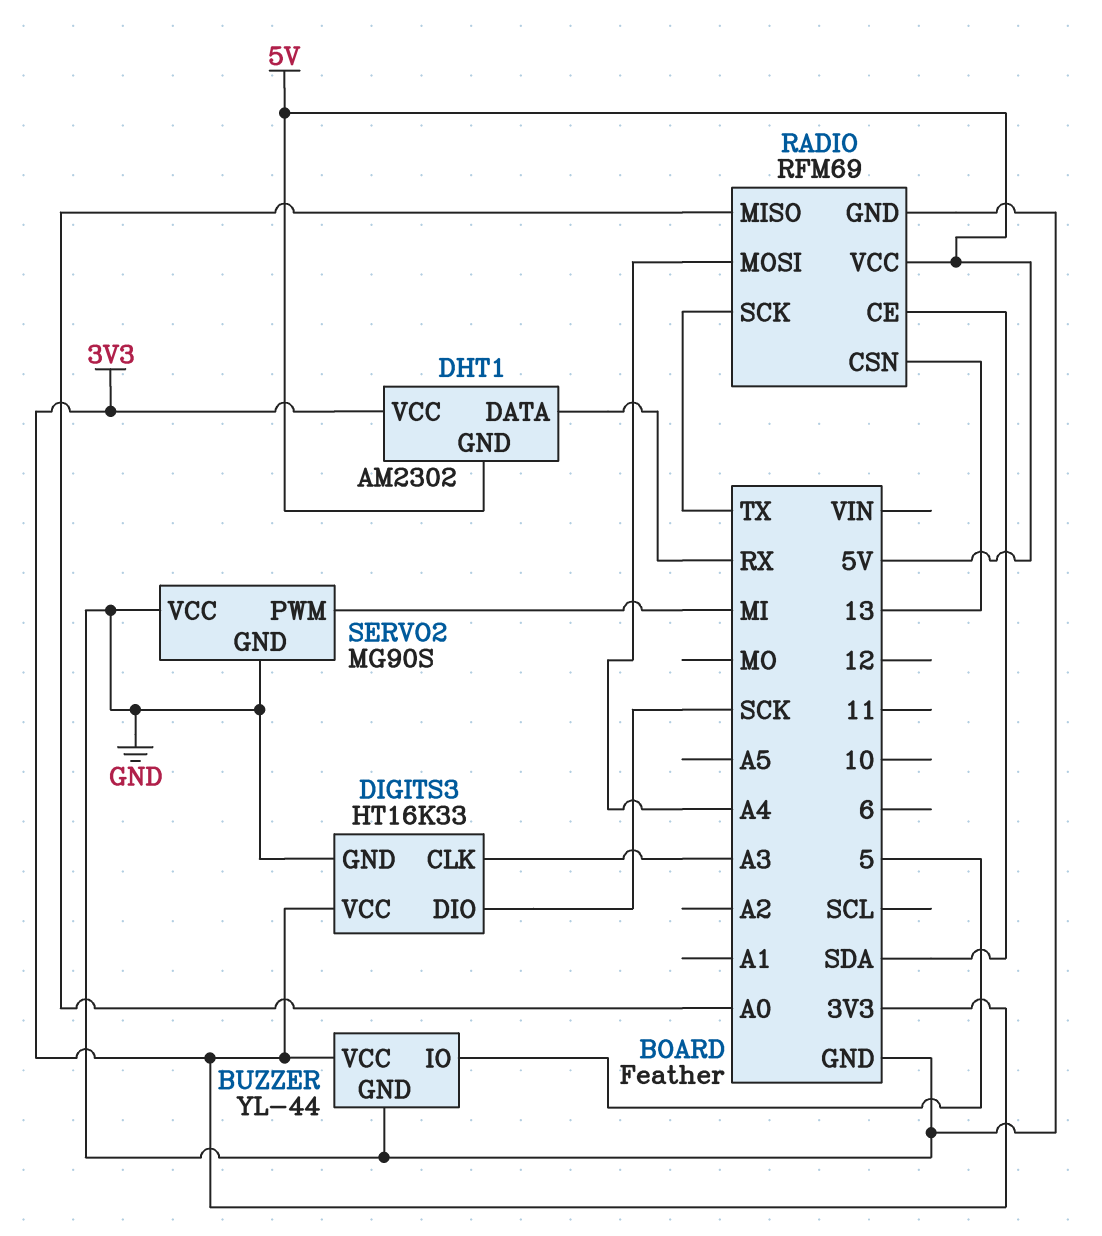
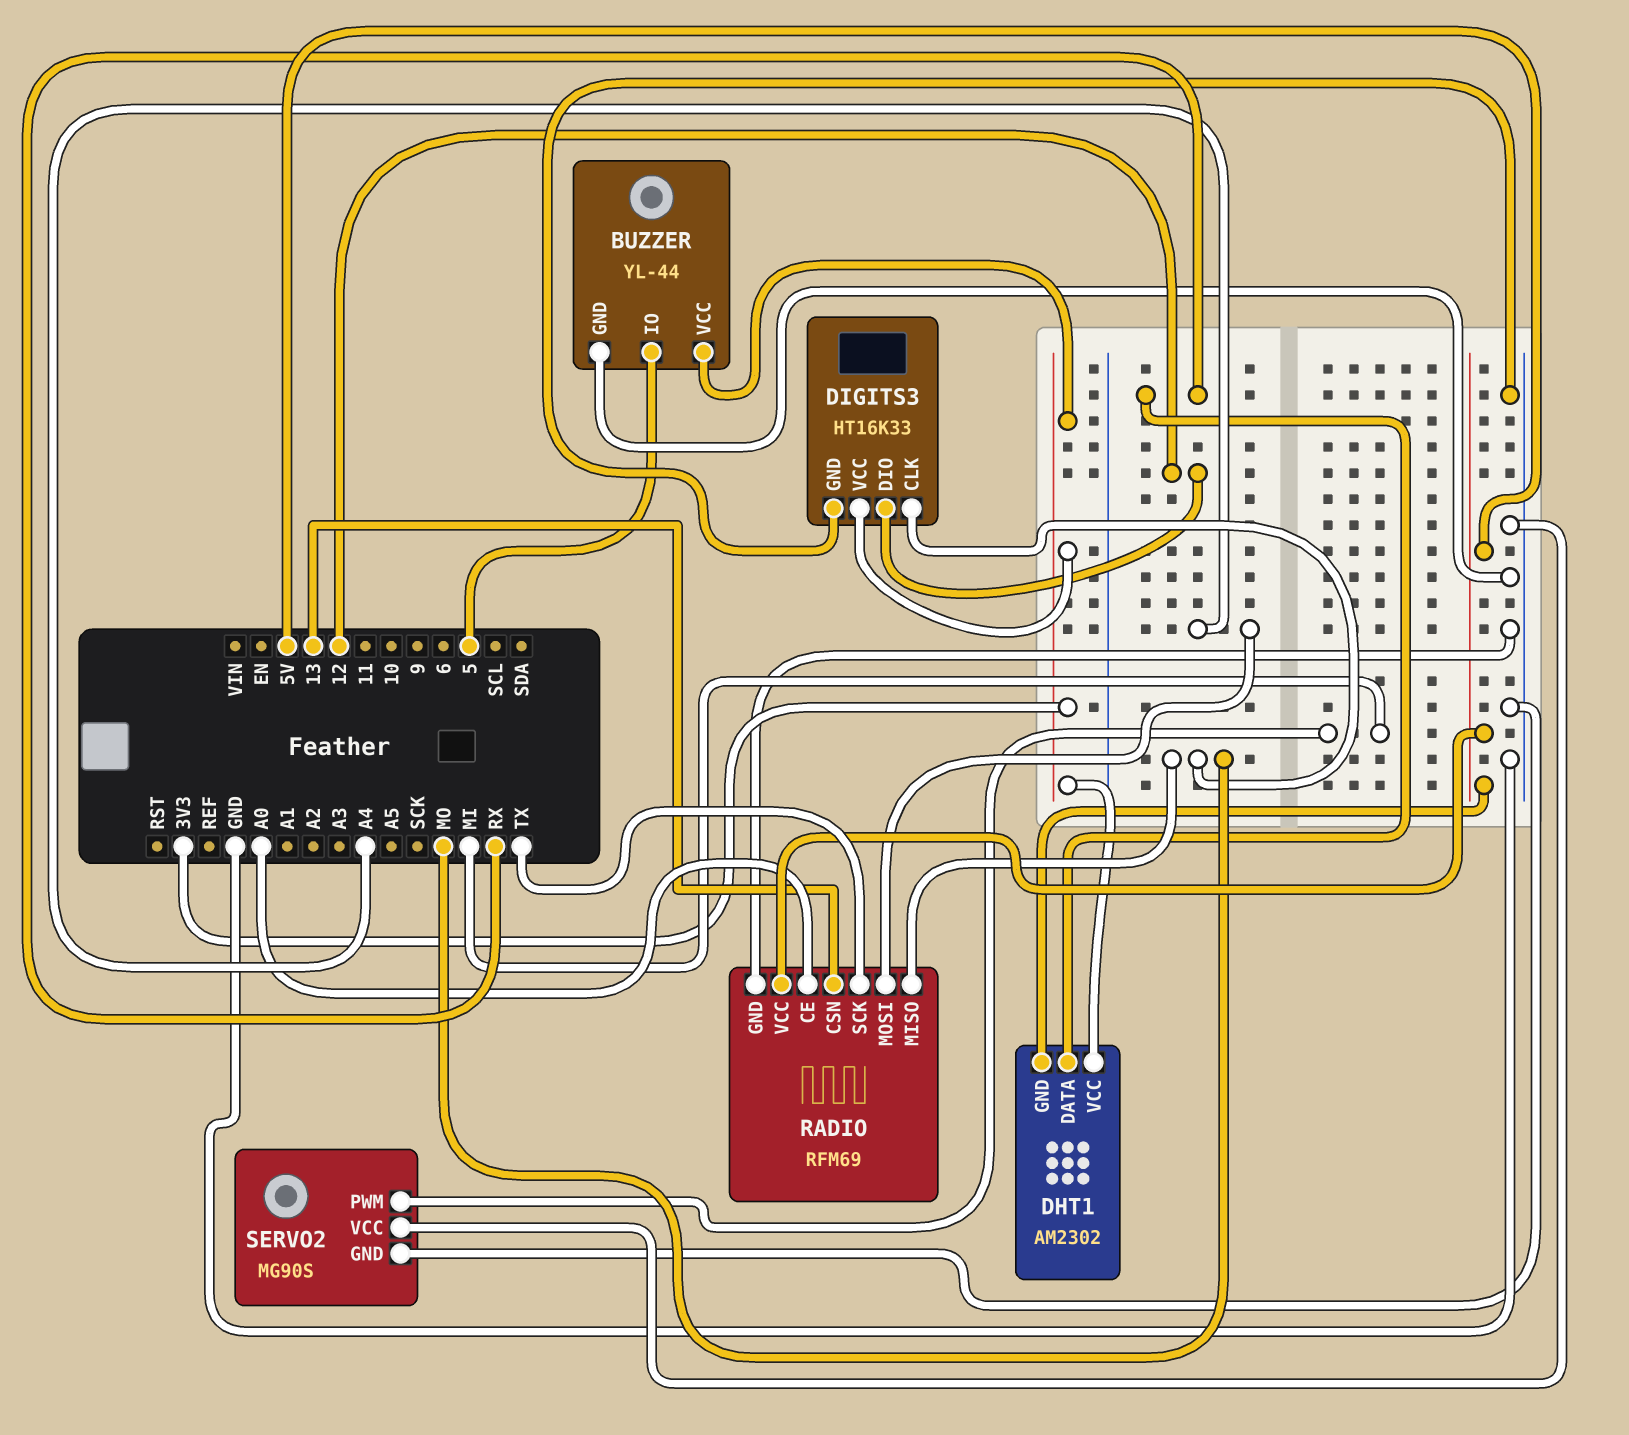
DIGITS3 pin CLK: A3 -> MO
DIGITS3 pin DIO: SCK -> 12
RADIO pin CE: SDA -> A0
RADIO pin MISO: A0 -> MO

